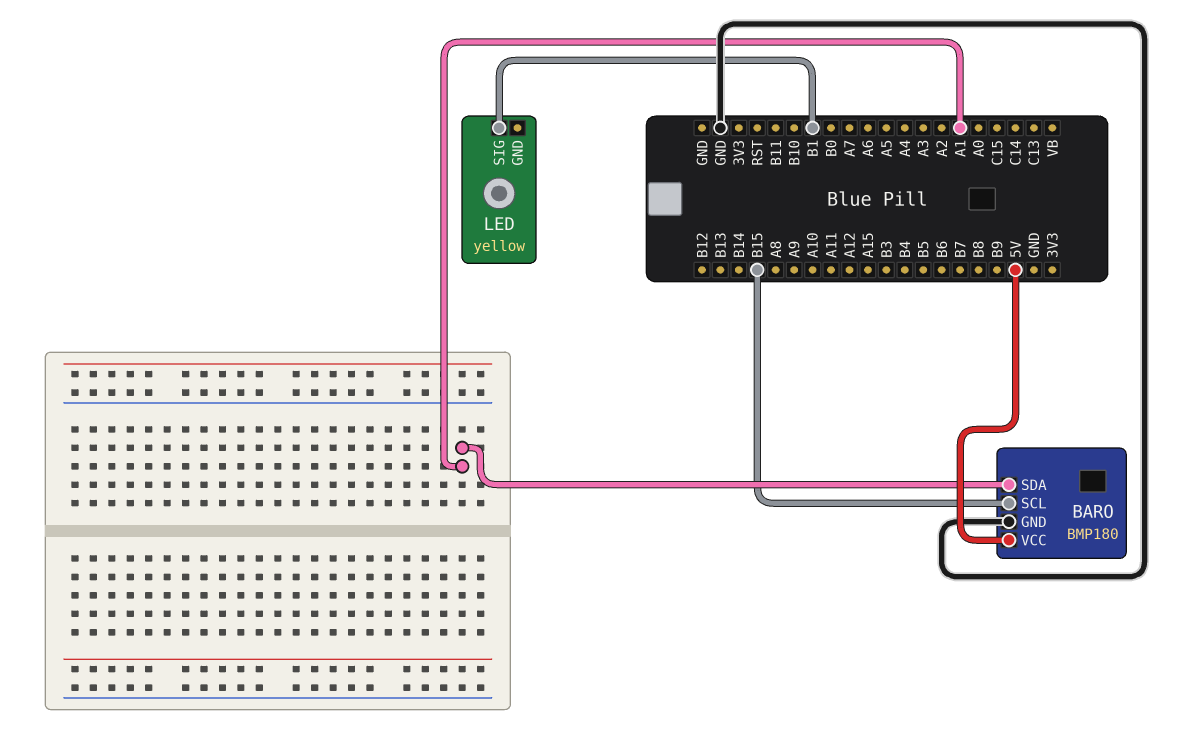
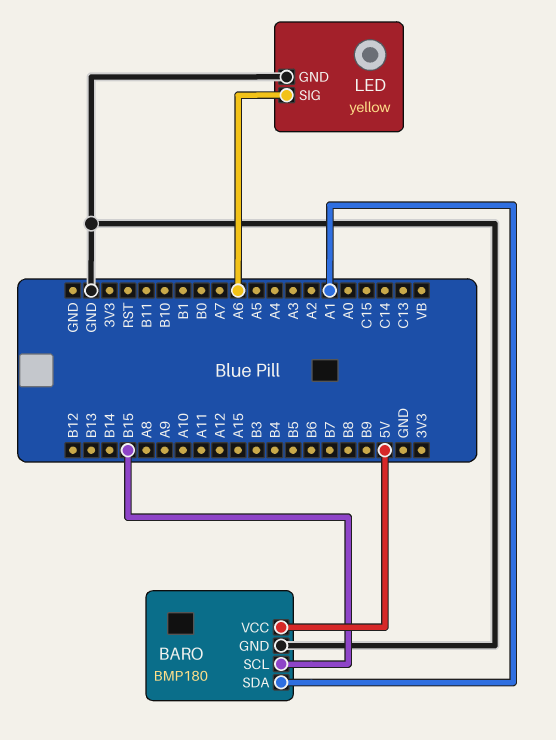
LED pin GND: none -> GND
LED pin SIG: B1 -> A6

